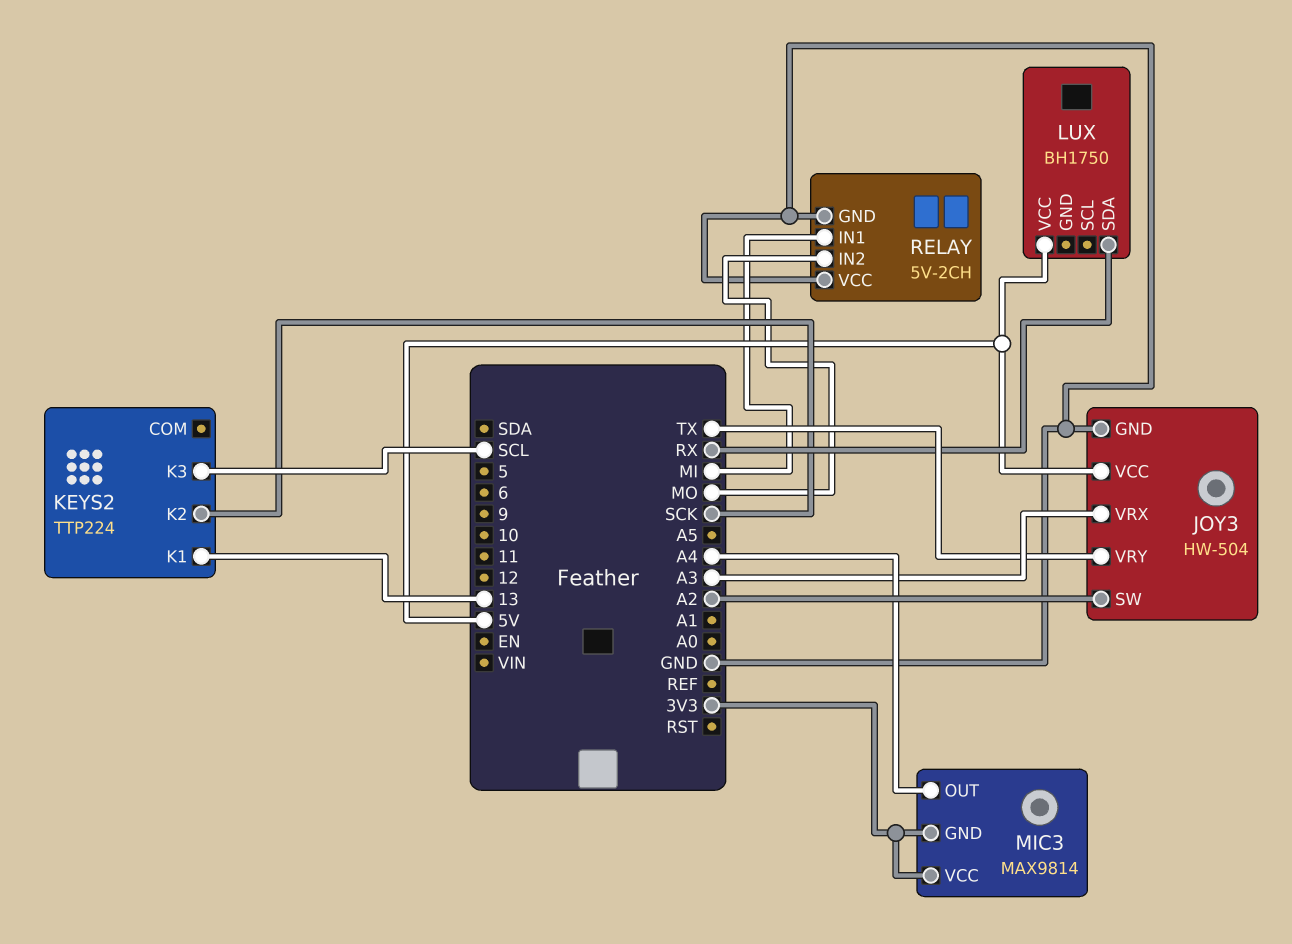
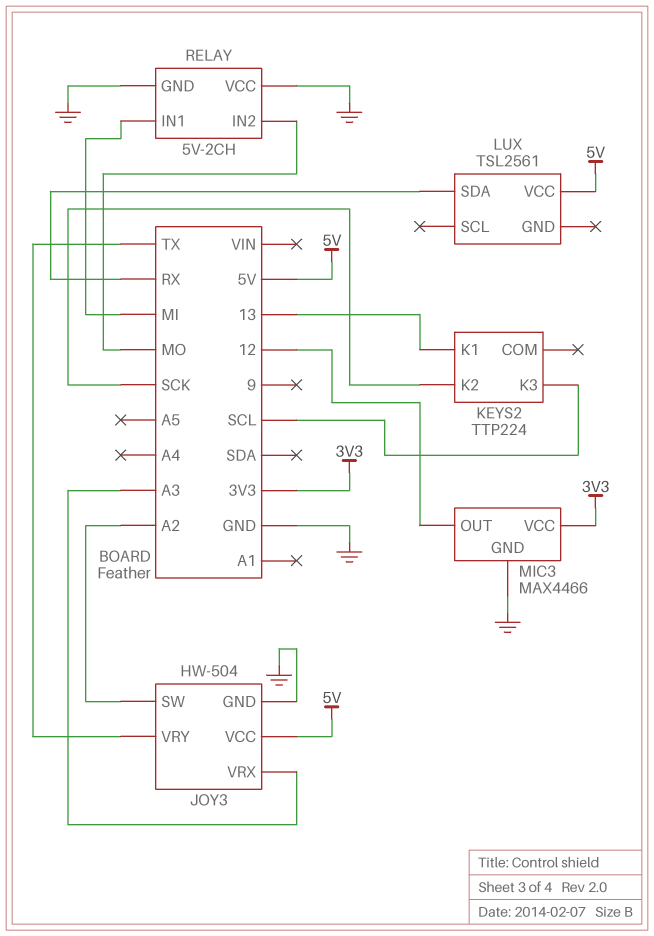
LUX: BH1750 -> TSL2561
MIC3: MAX9814 -> MAX4466
MIC3 pin GND: 3V3 -> GND
MIC3 pin OUT: A4 -> 12

